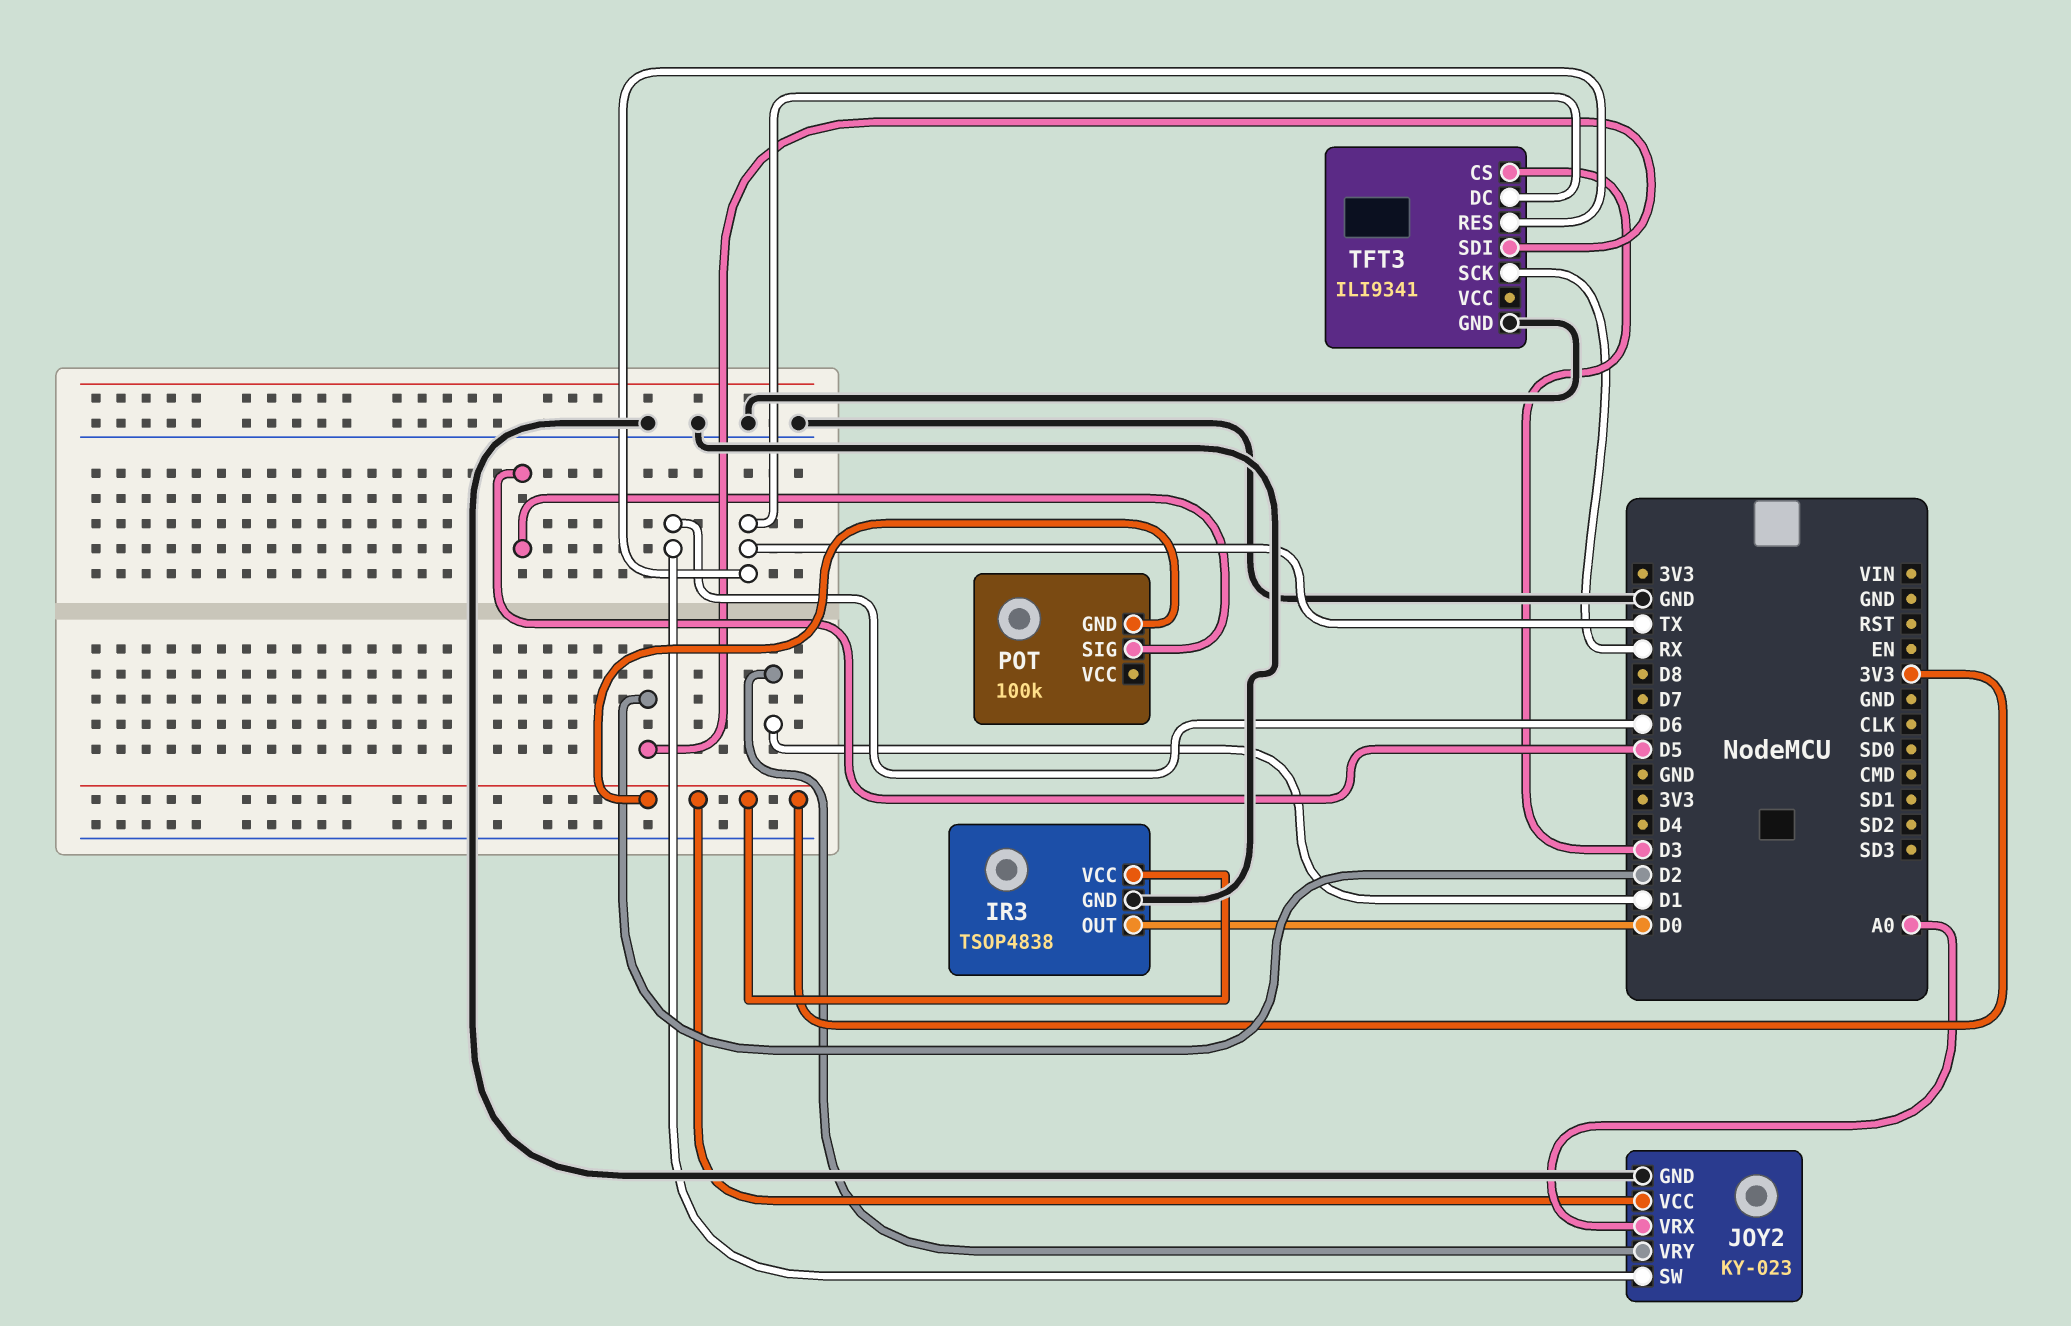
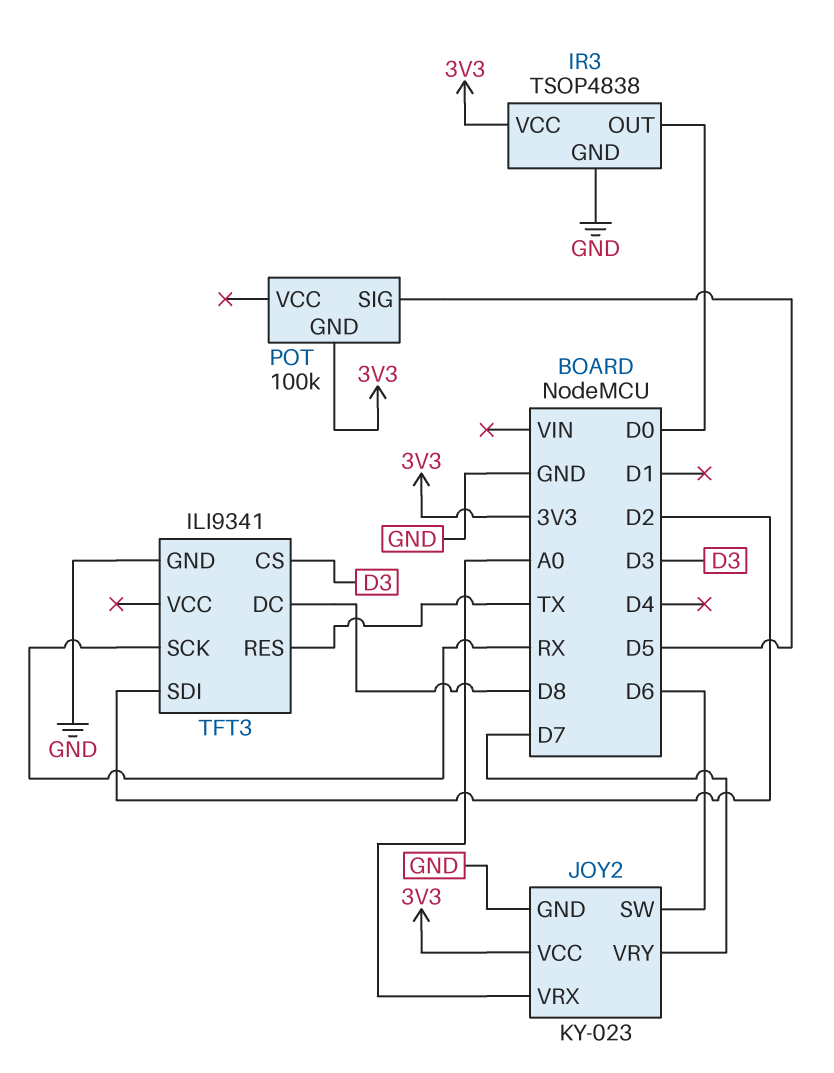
JOY2 pin VRY: D1 -> D7
TFT3 pin DC: TX -> D8

